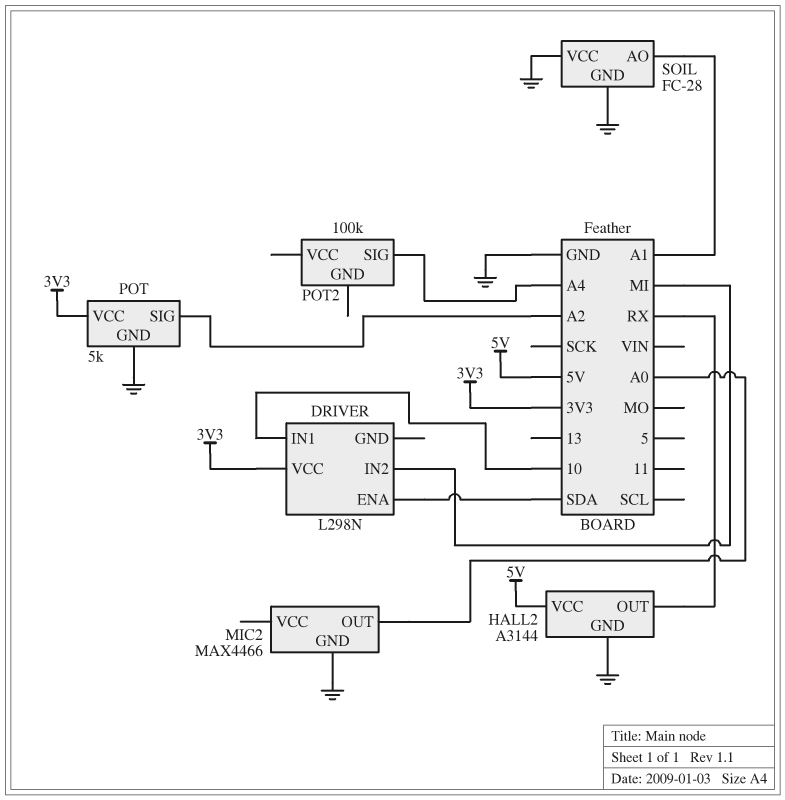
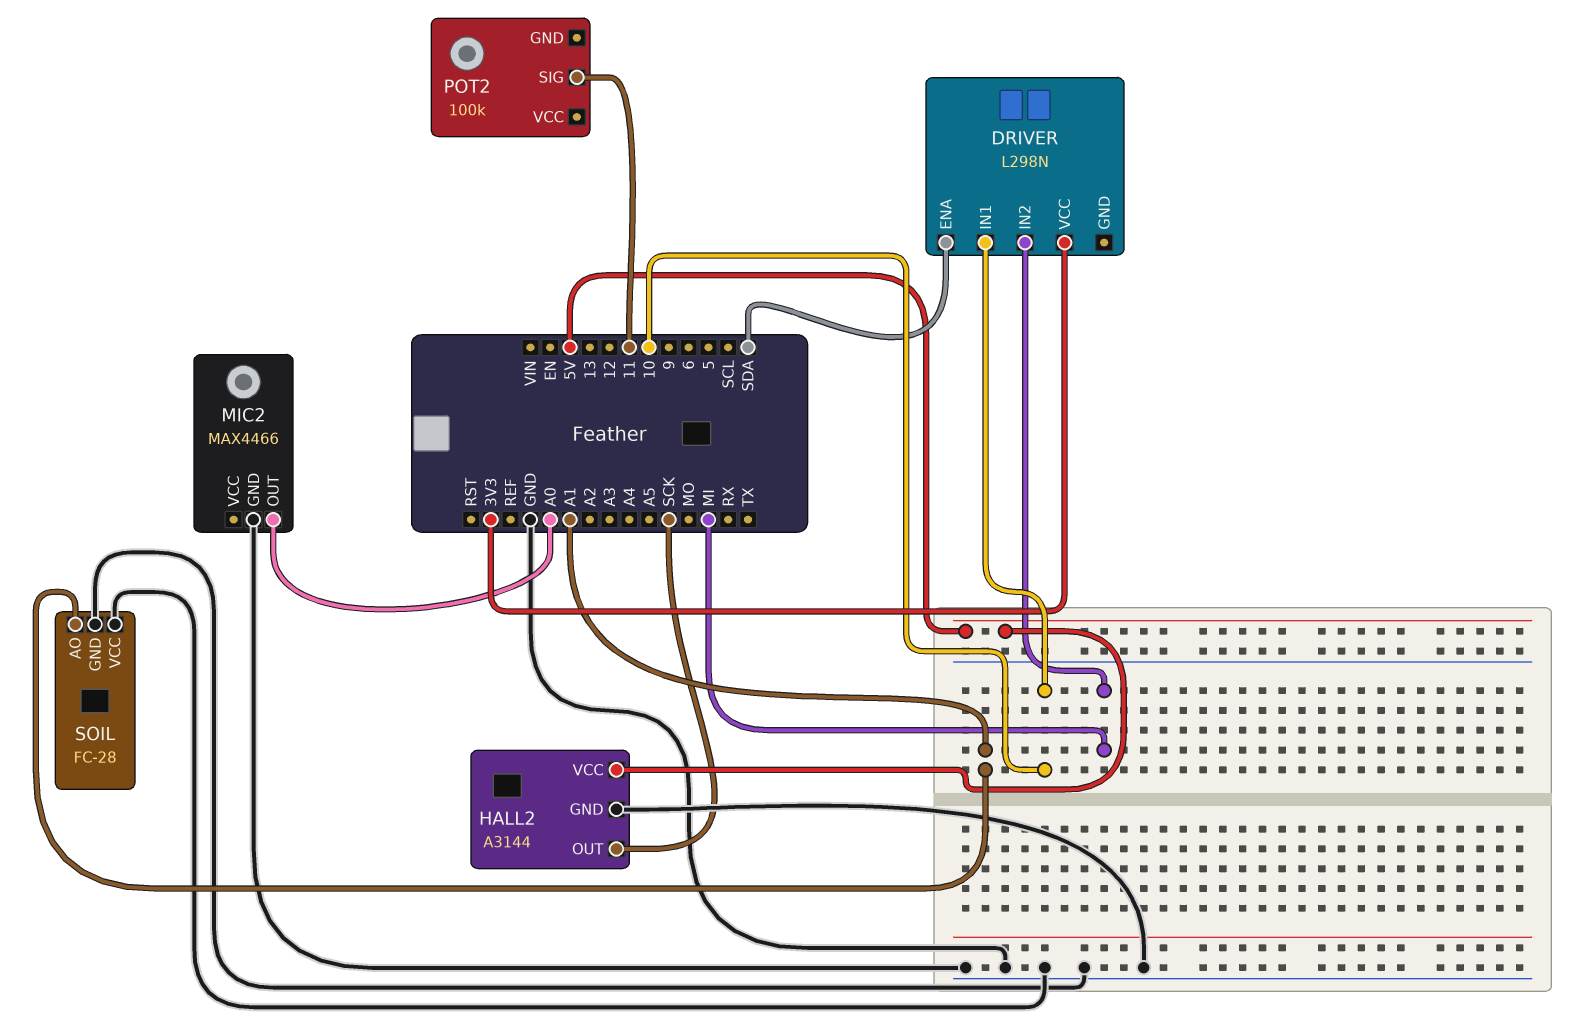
HALL2 pin OUT: RX -> SCK
POT: 5k -> none
POT pin GND: GND -> none
POT pin SIG: A2 -> none
POT pin VCC: 3V3 -> none
POT2 pin SIG: A4 -> 11

